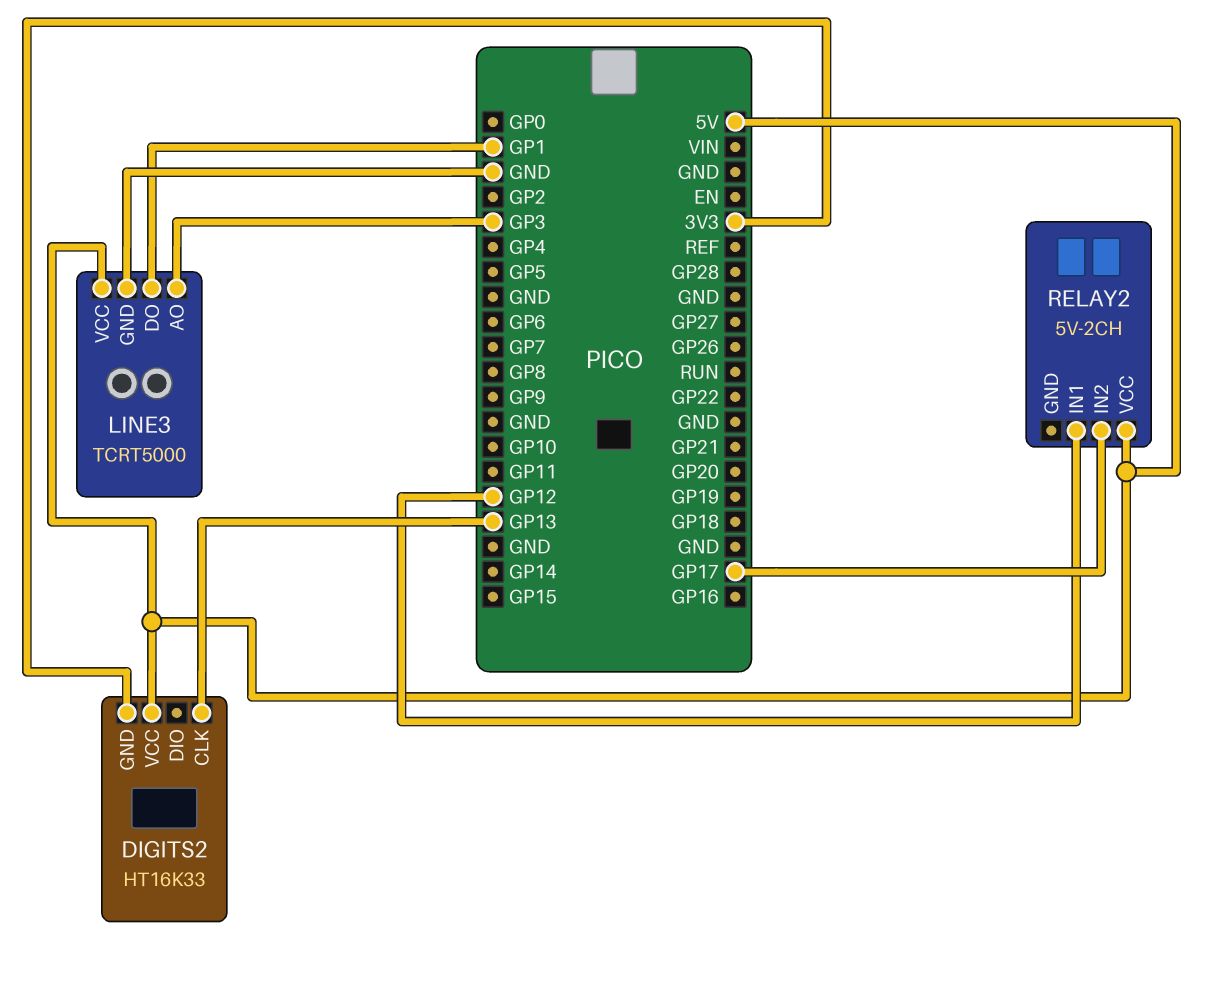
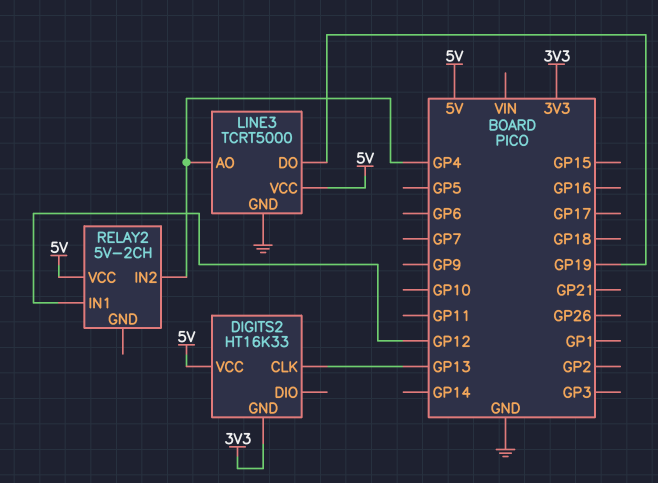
LINE3 pin AO: GP3 -> GP4
LINE3 pin DO: GP1 -> GP19
RELAY2 pin IN2: GP17 -> GP4

